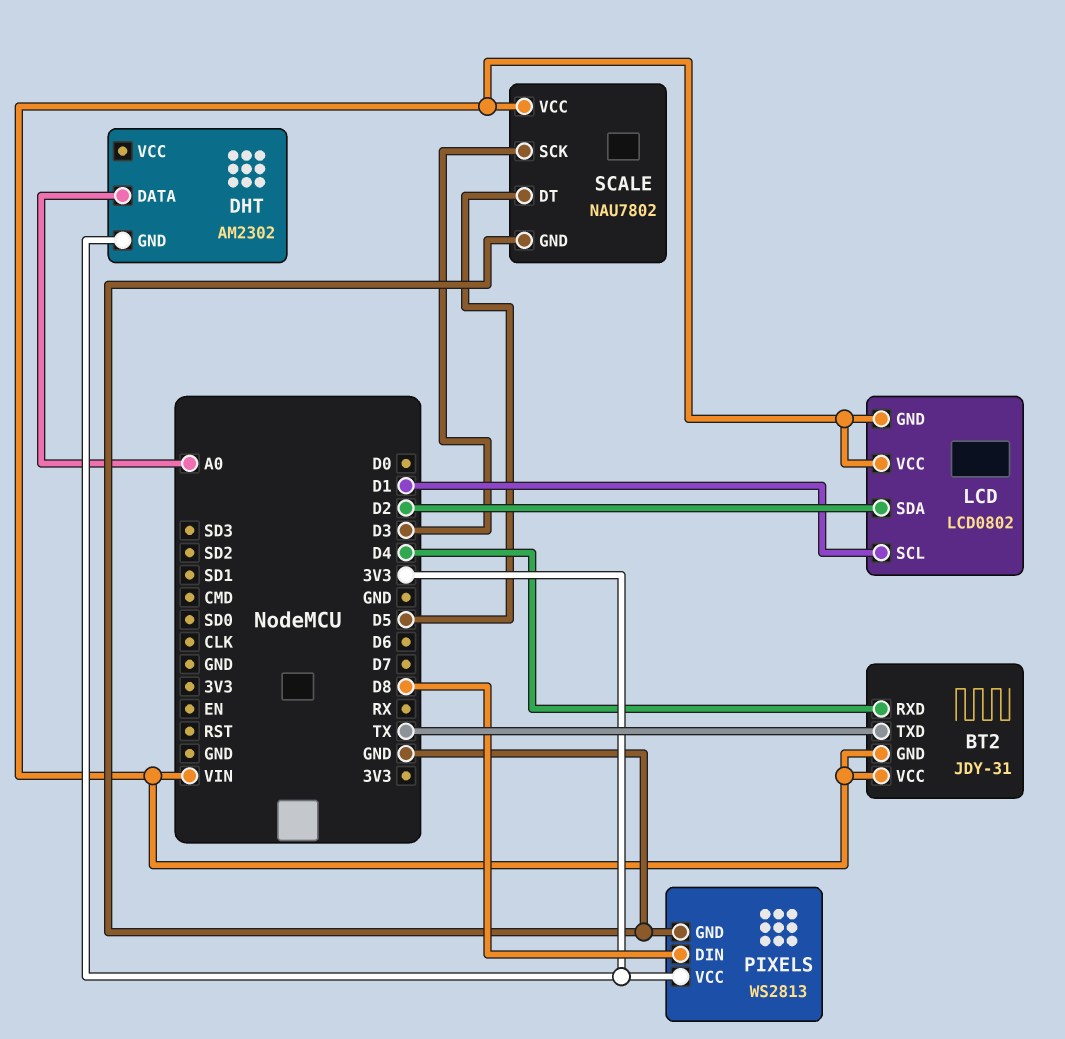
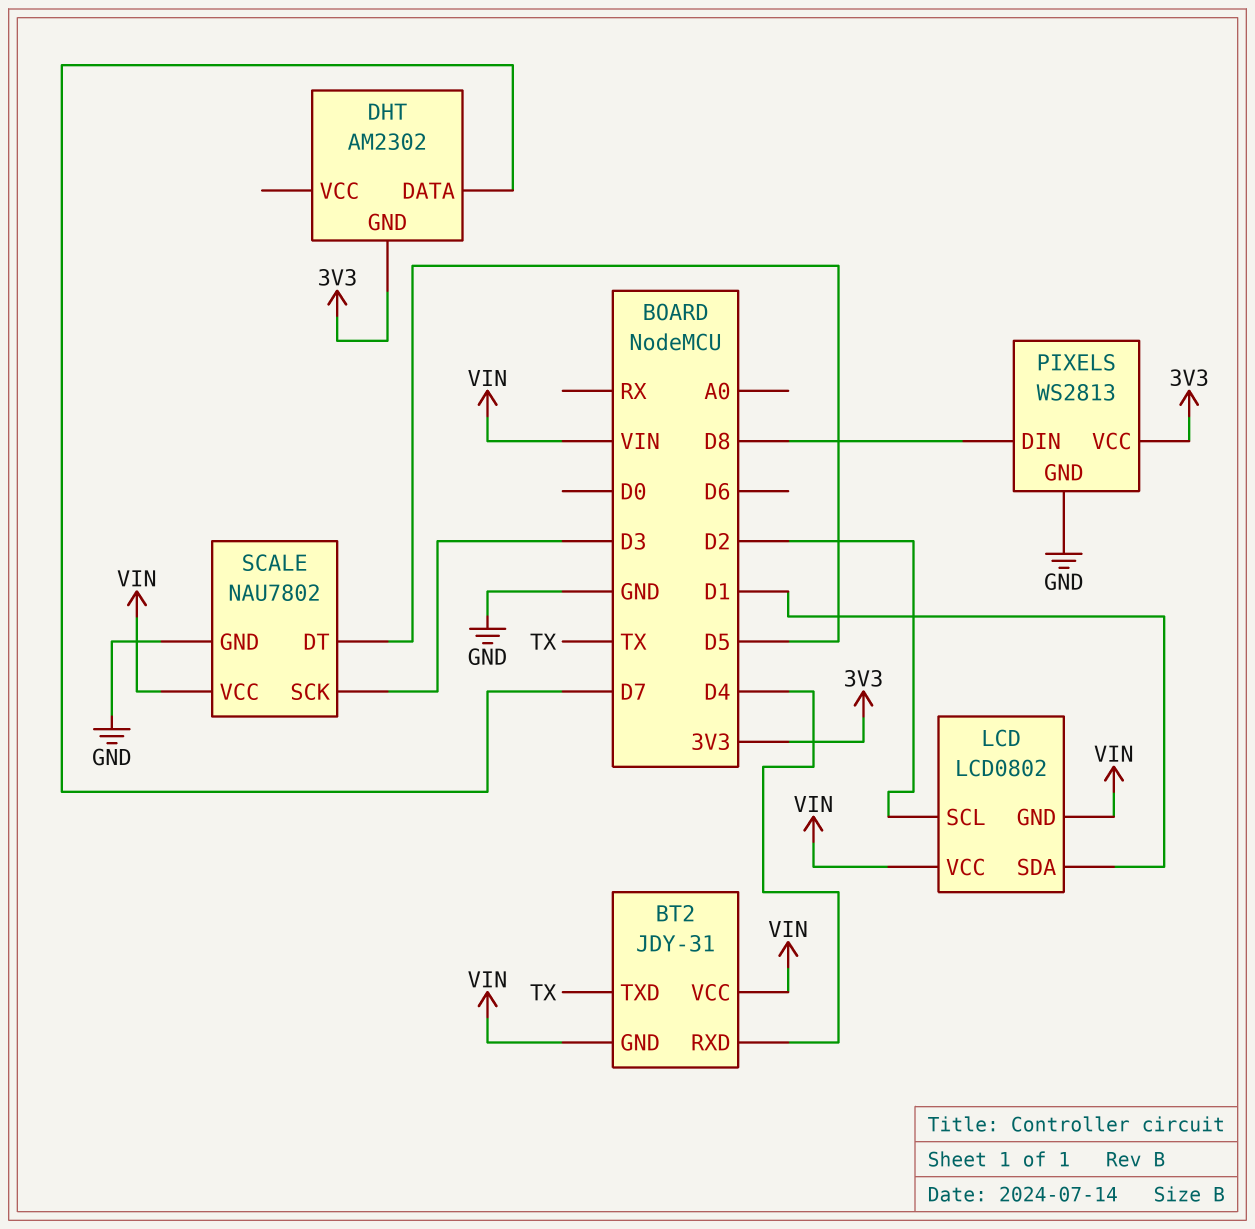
DHT pin DATA: A0 -> D7
LCD pin SCL: D1 -> D2
LCD pin SDA: D2 -> D1

